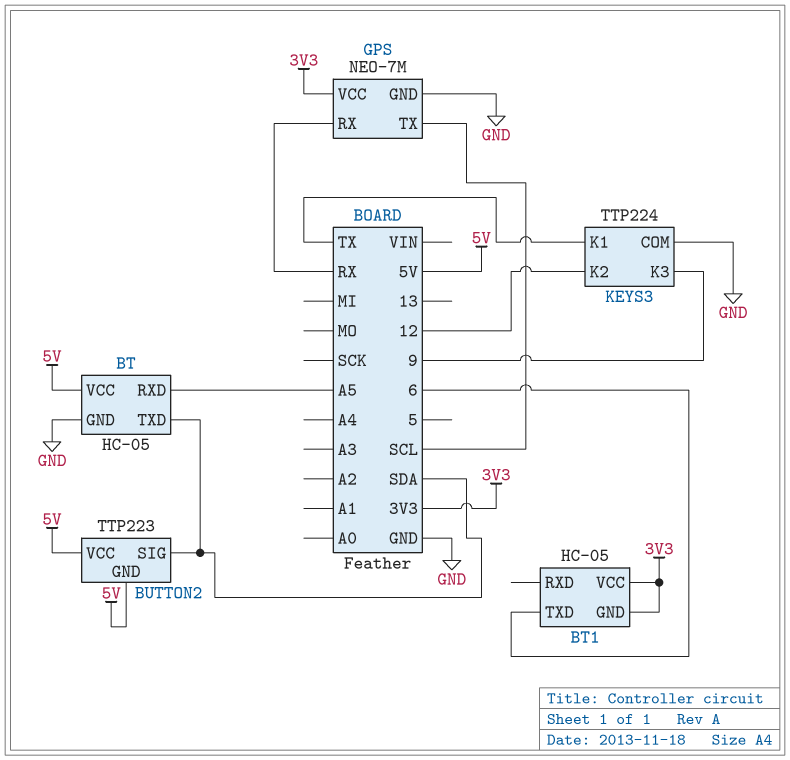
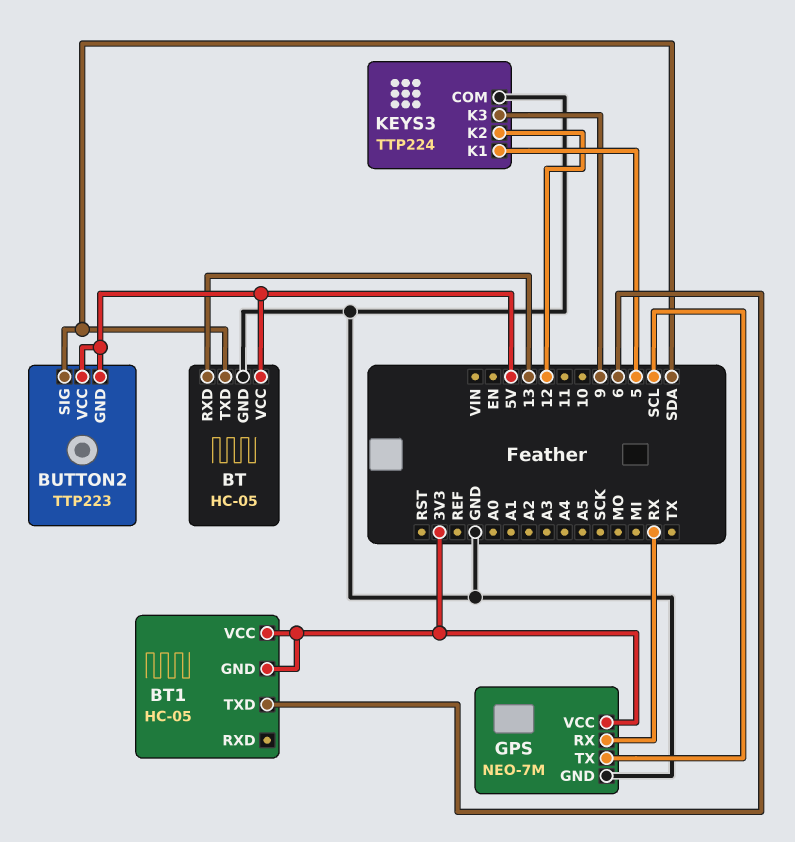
BT pin RXD: A5 -> 13
KEYS3 pin K1: TX -> 5

